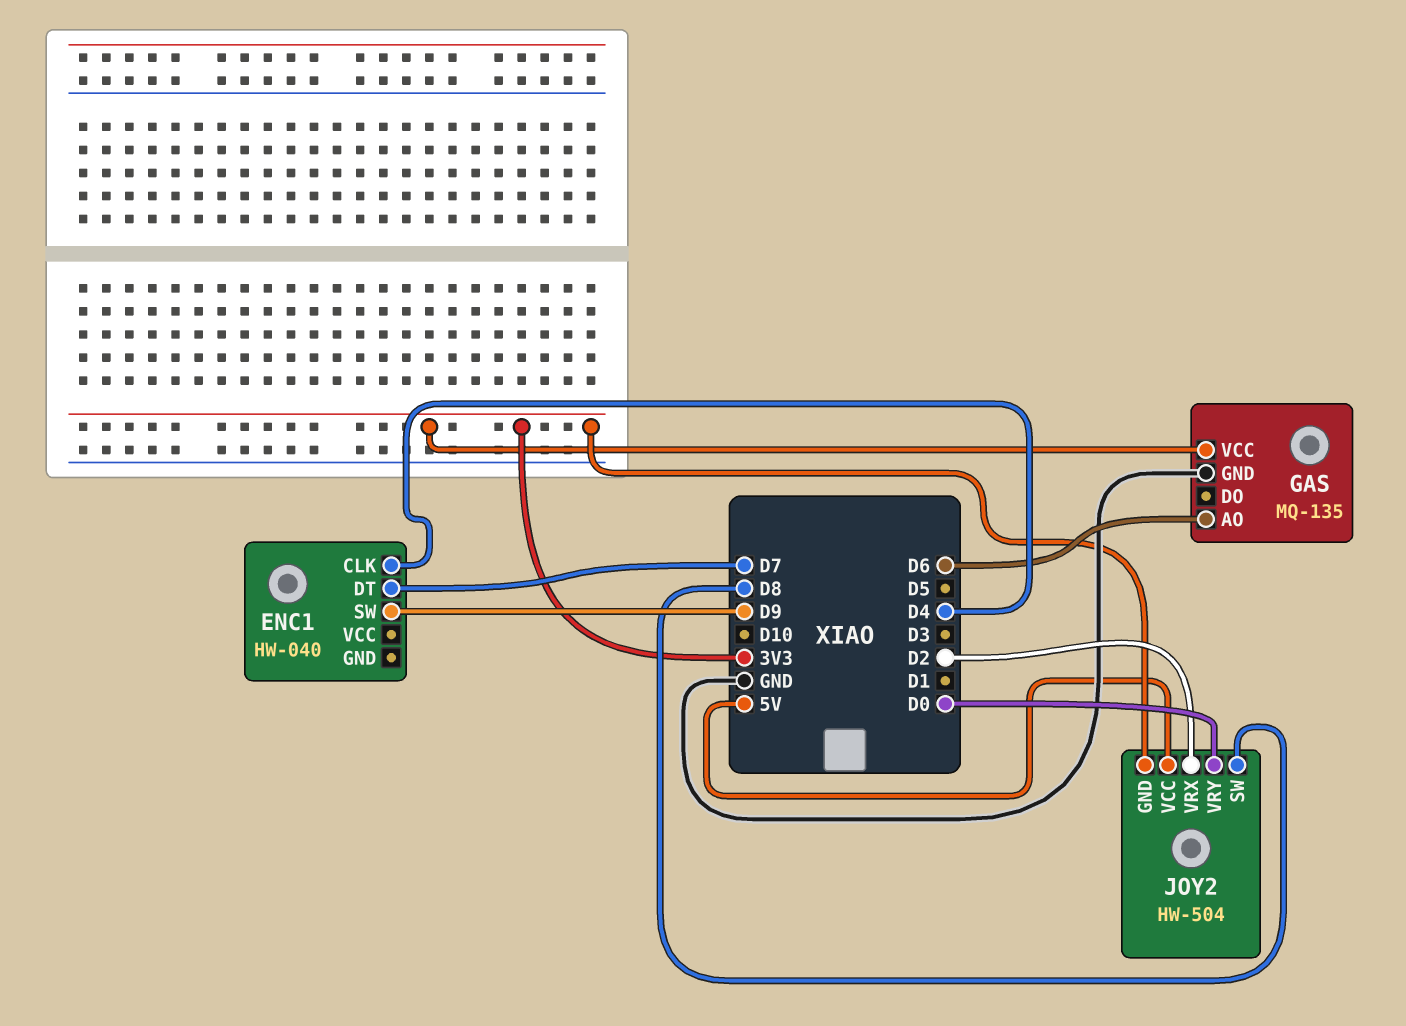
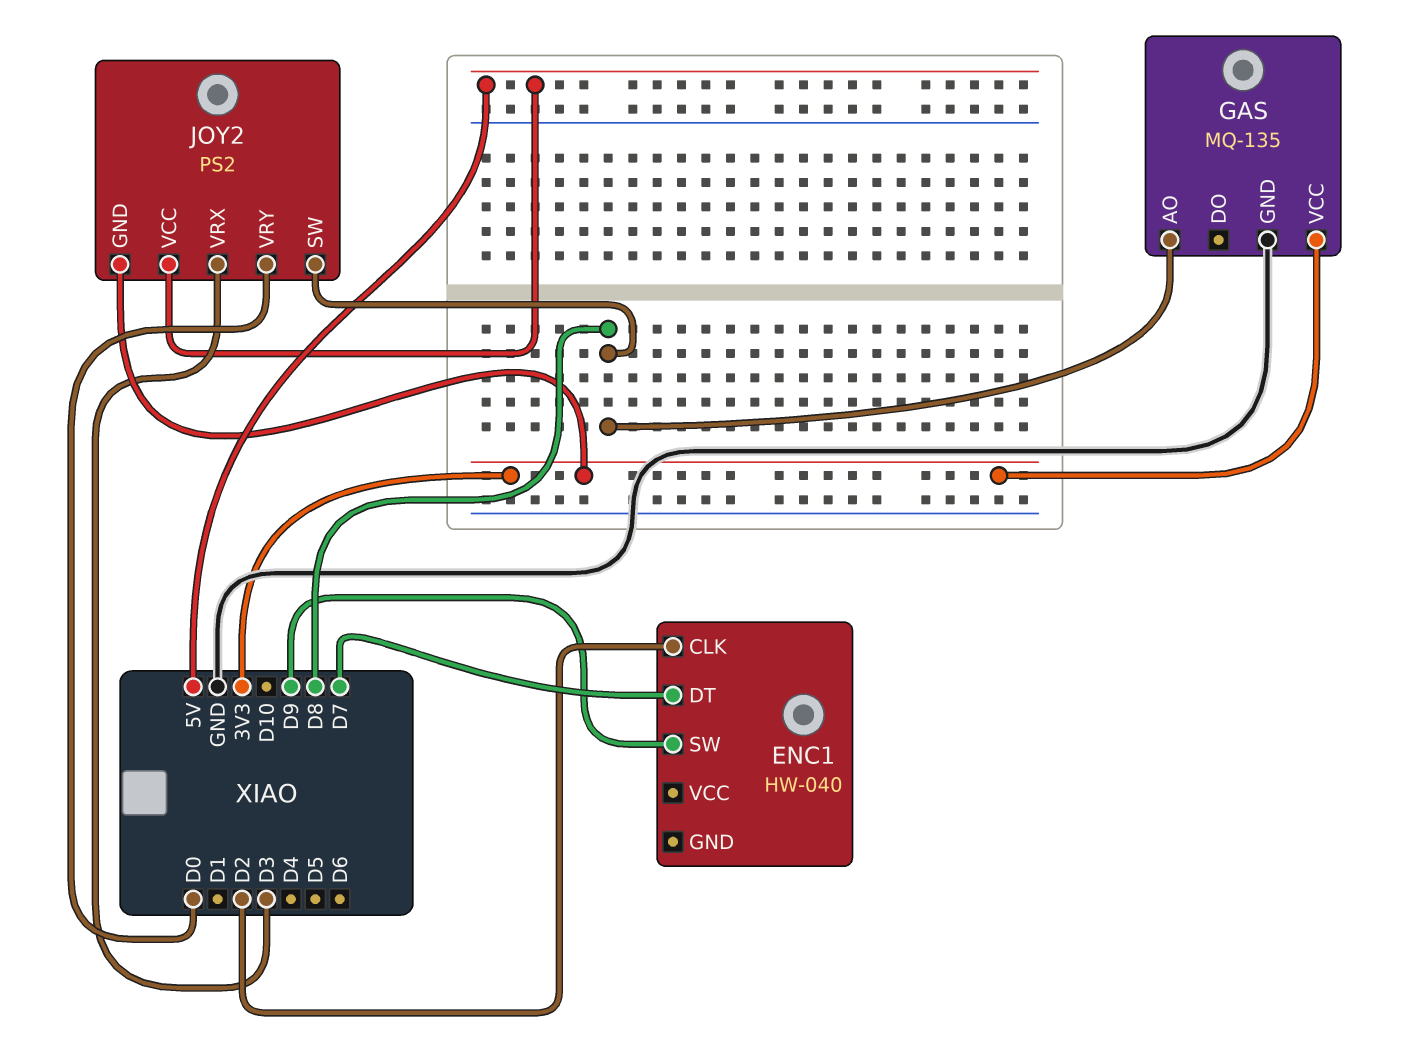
ENC1 pin CLK: D4 -> D2
GAS pin AO: D6 -> D8
JOY2: HW-504 -> PS2
JOY2 pin VRX: D2 -> D3

